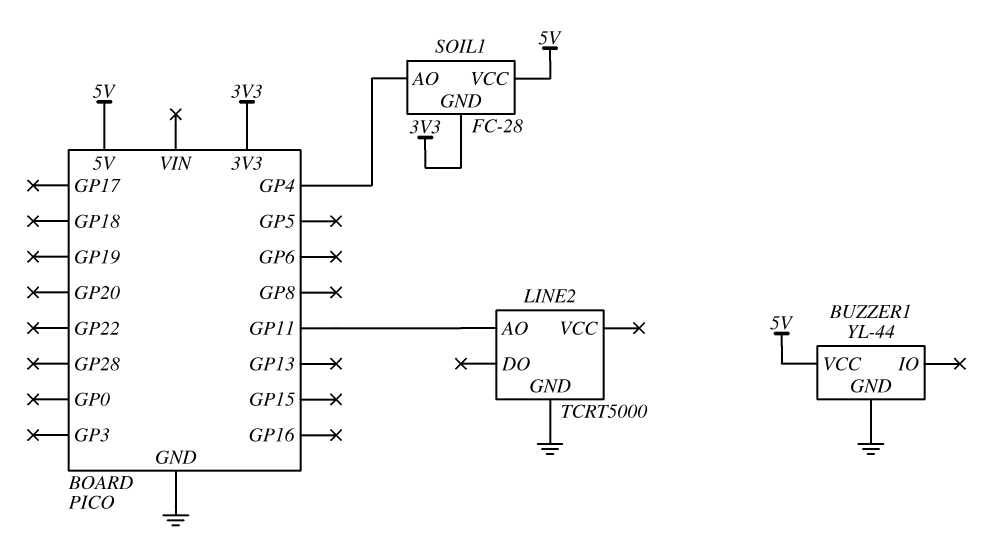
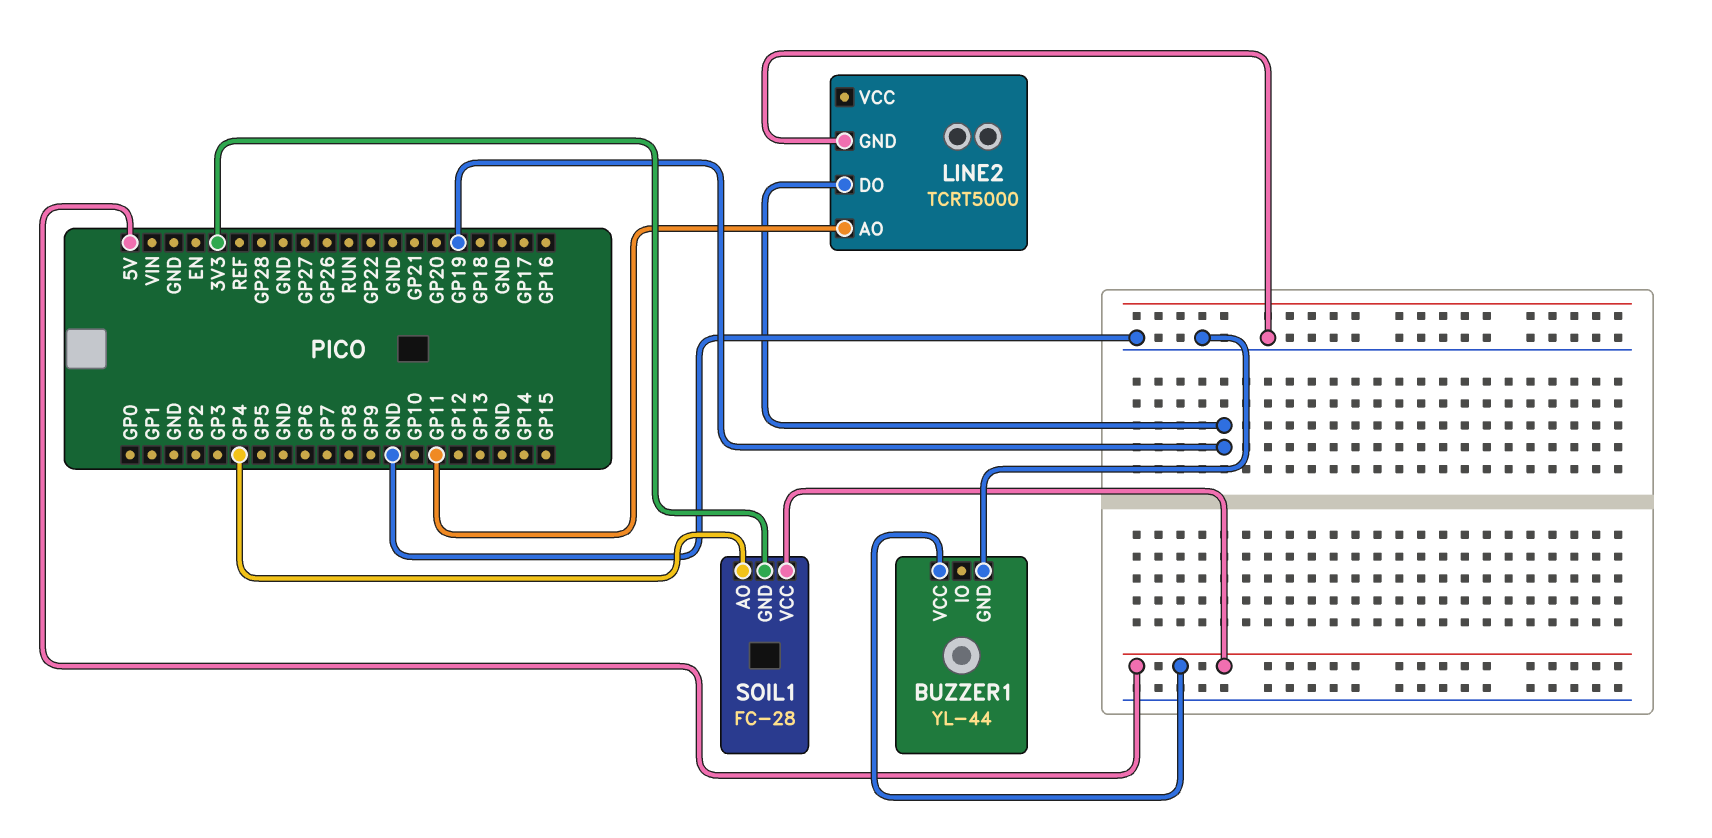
LINE2 pin DO: none -> GP19

